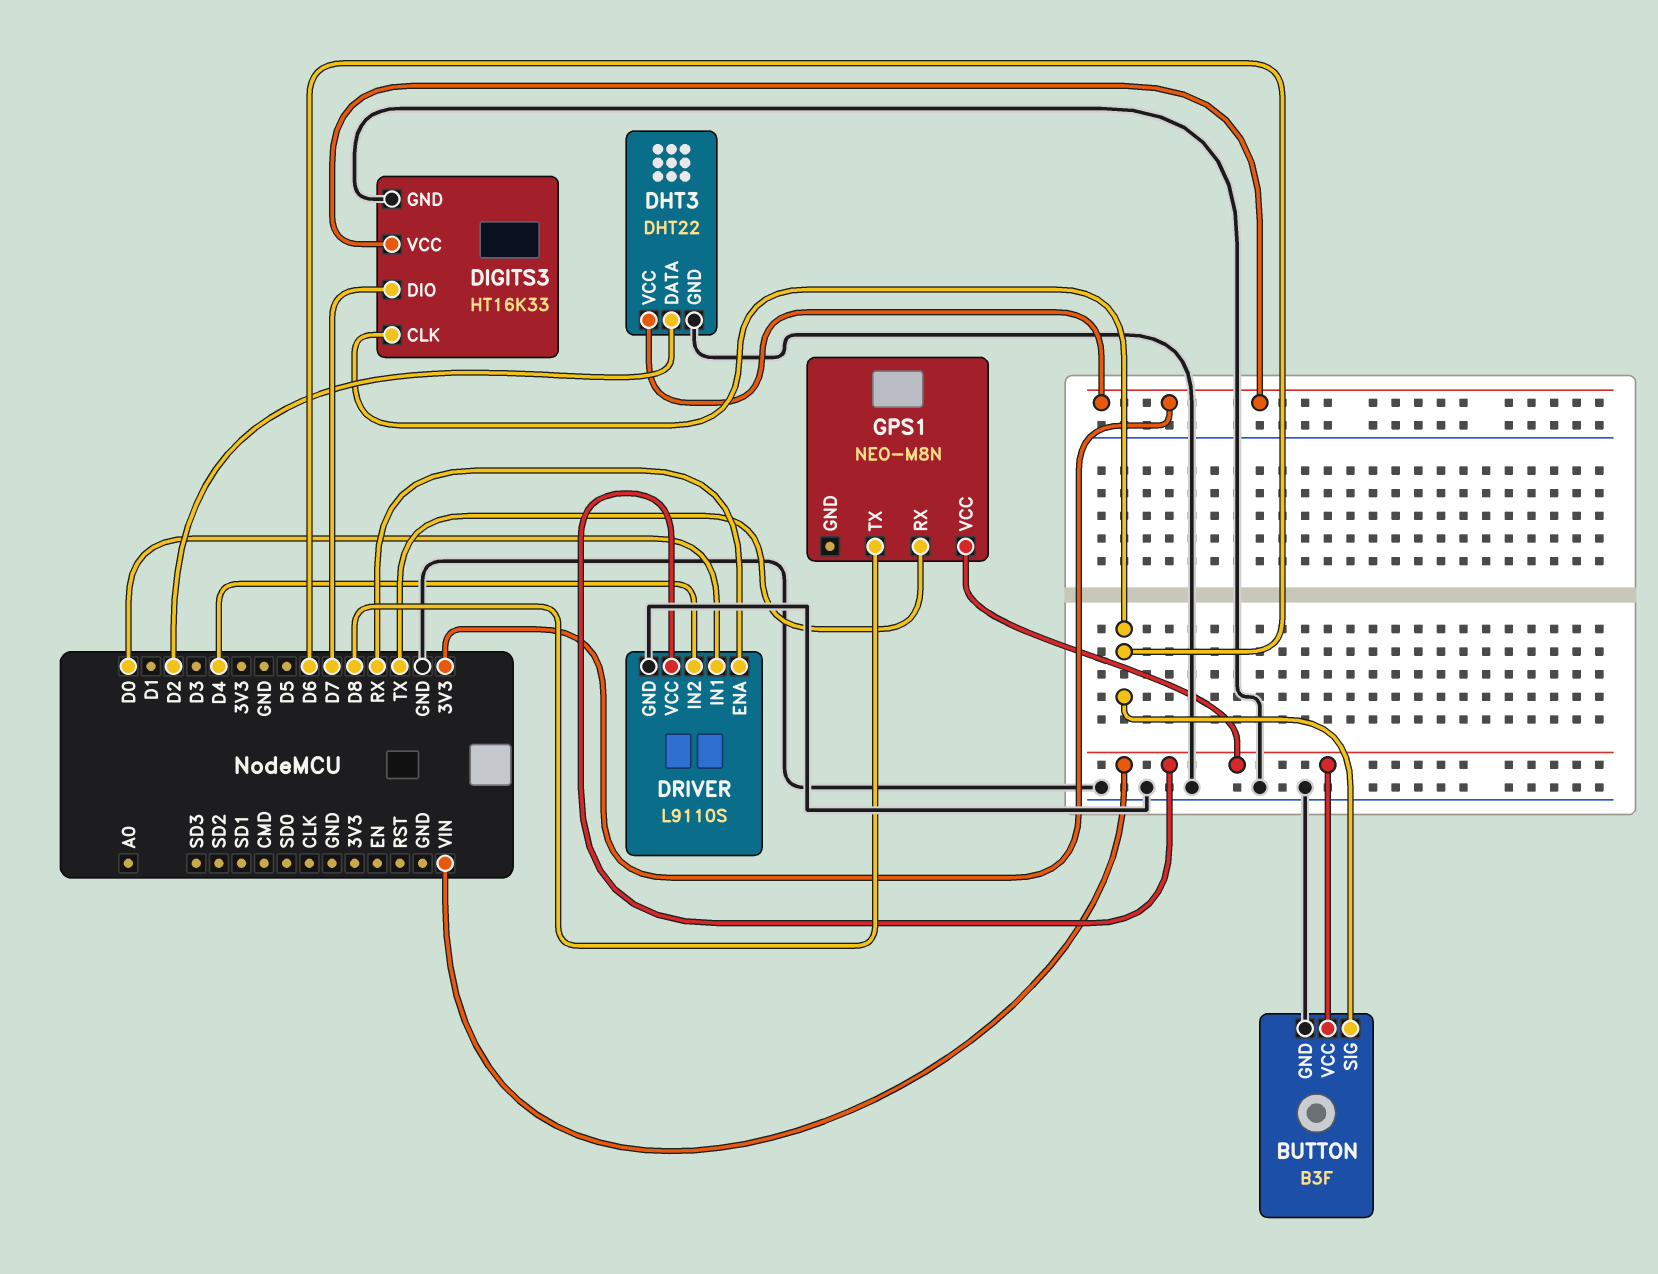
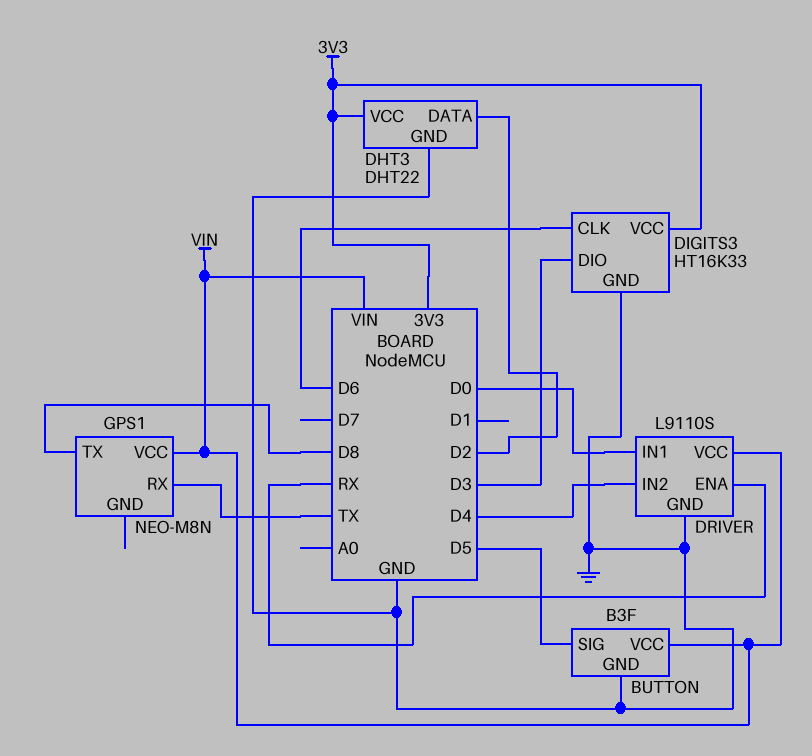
BUTTON pin SIG: D6 -> D5
DIGITS3 pin DIO: D7 -> D3

